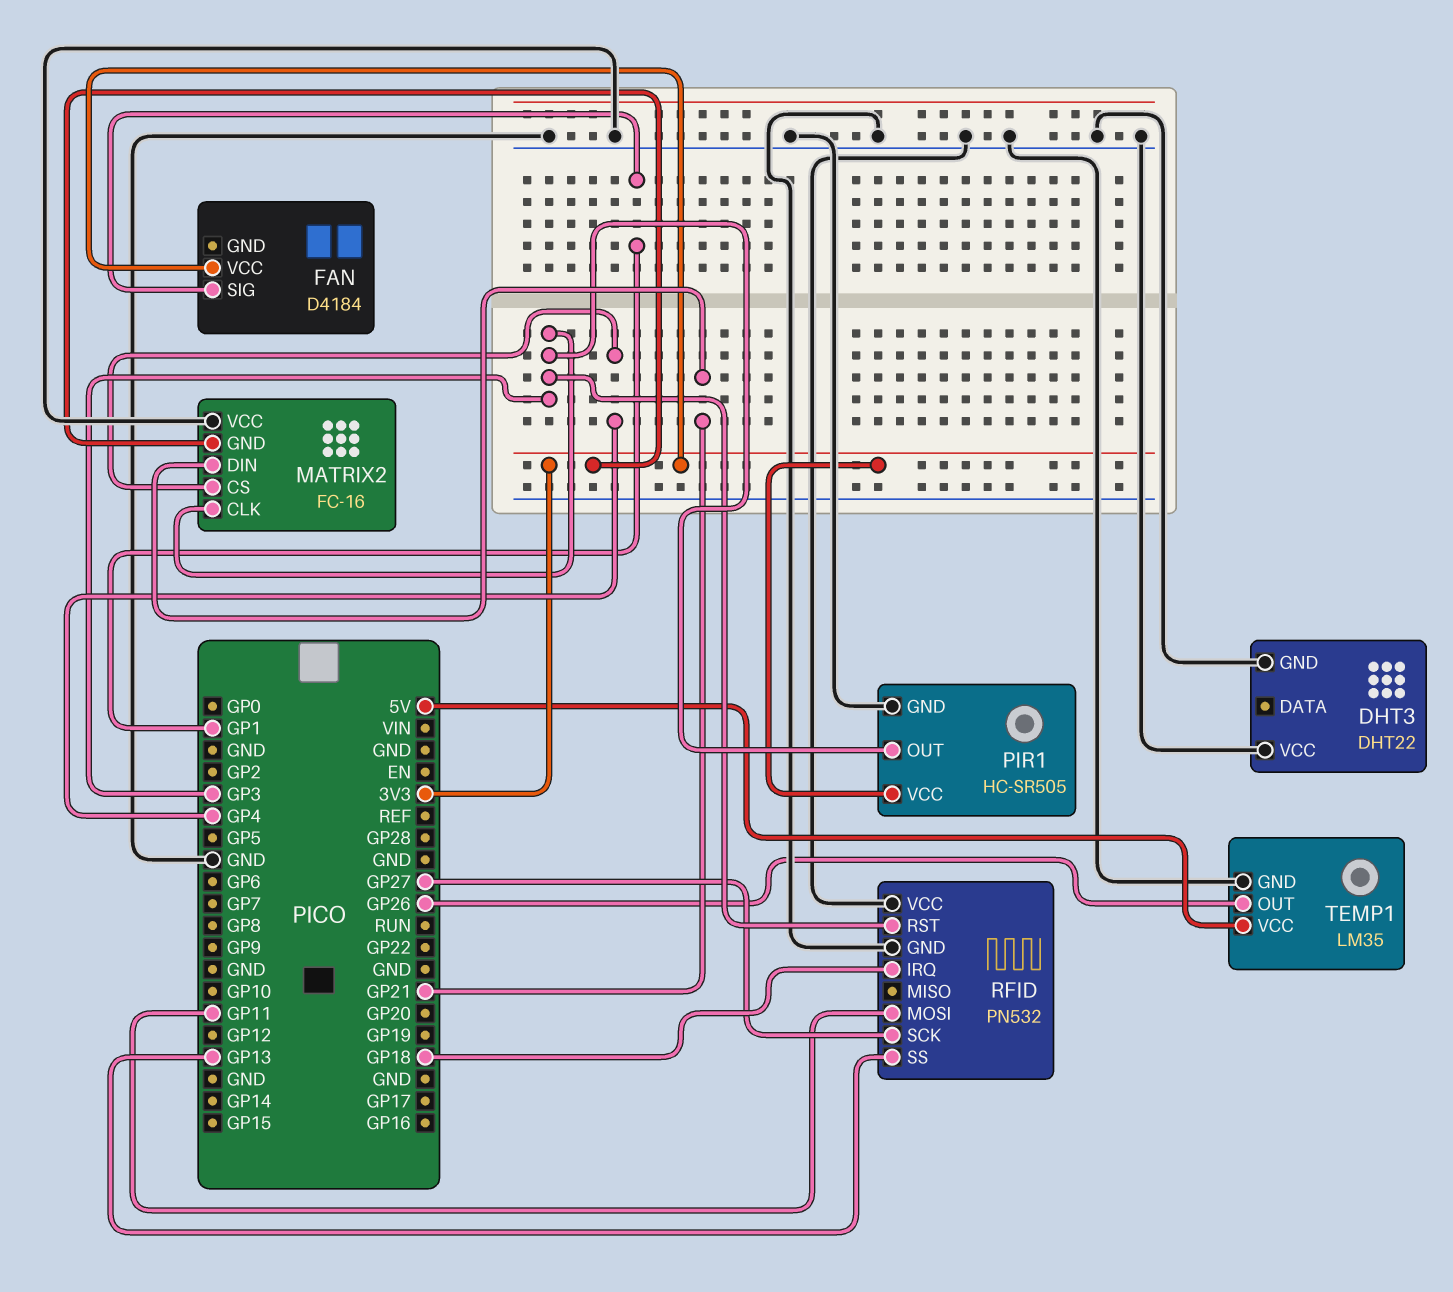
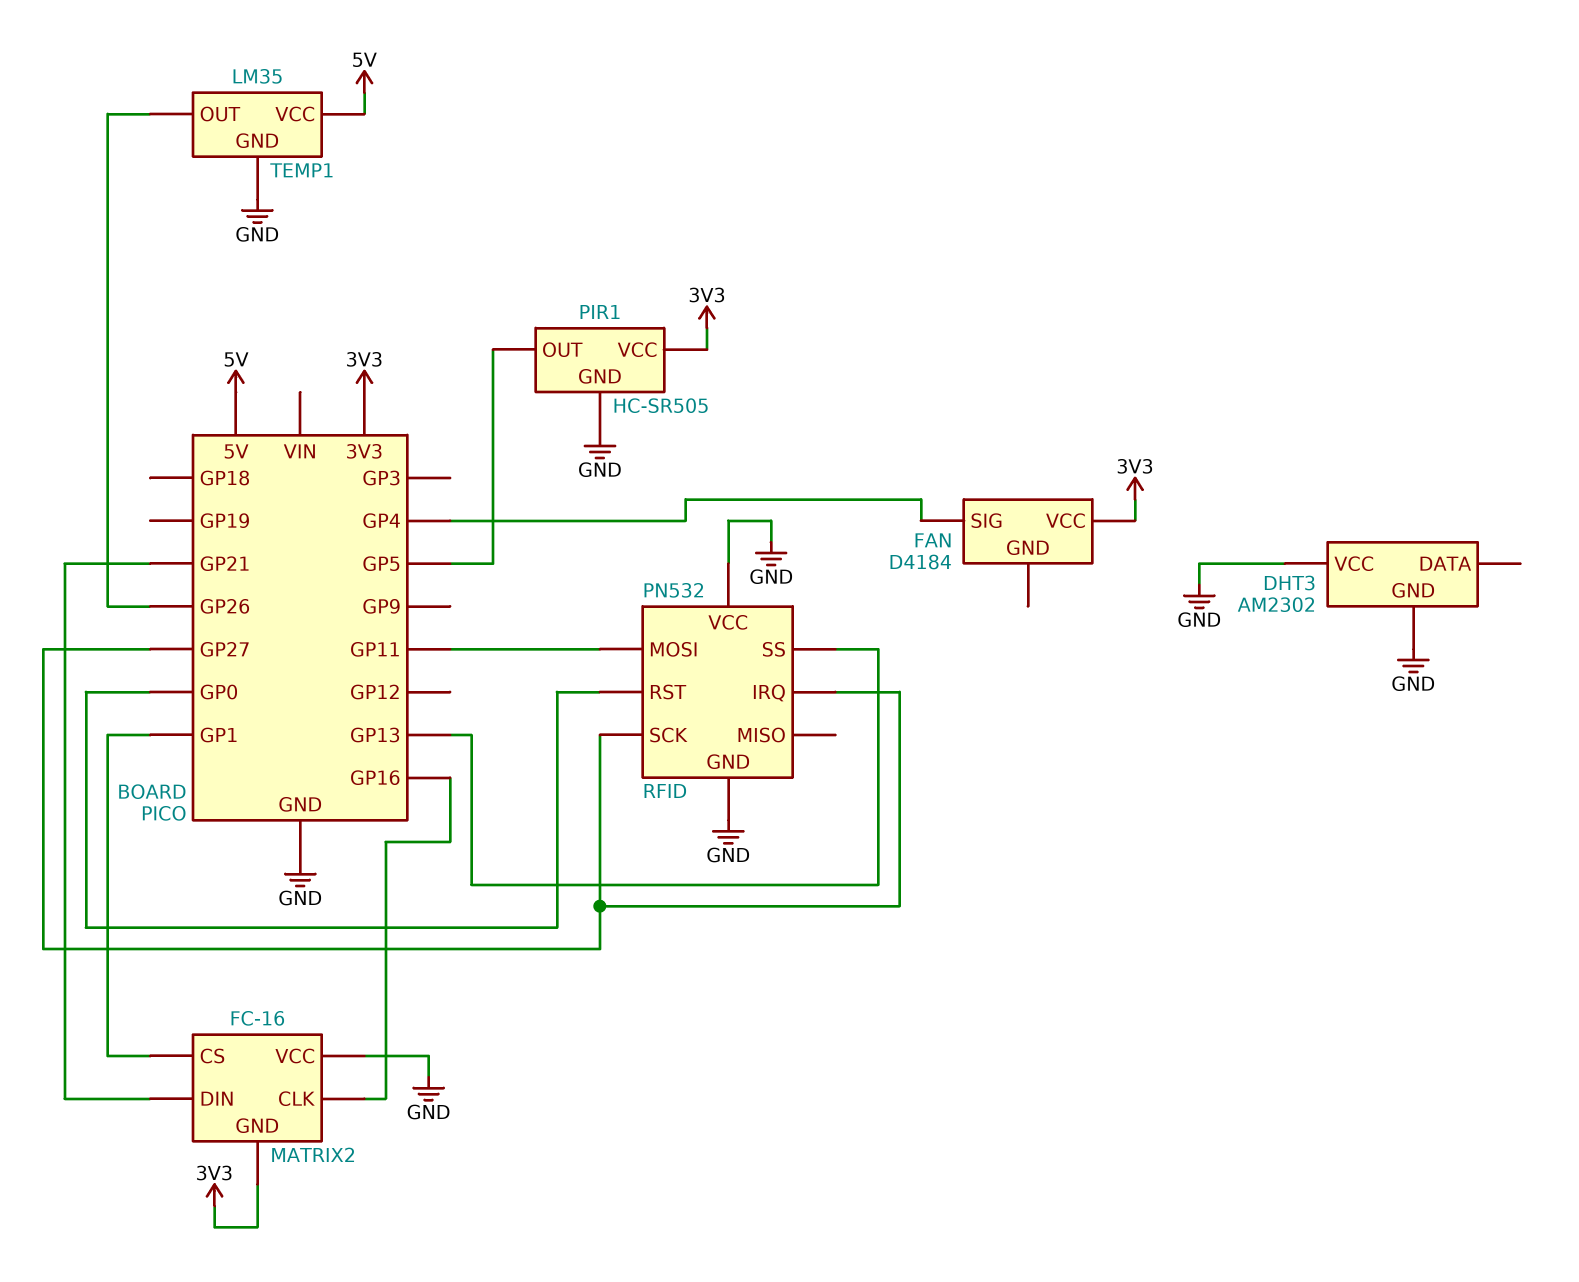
DHT3: DHT22 -> AM2302
FAN pin SIG: GP1 -> GP4
MATRIX2 pin CLK: GP3 -> GP16
MATRIX2 pin CS: GP4 -> GP1
PIR1 pin OUT: GP3 -> GP5
RFID pin IRQ: GP18 -> GP27
RFID pin RST: GP3 -> GP0

